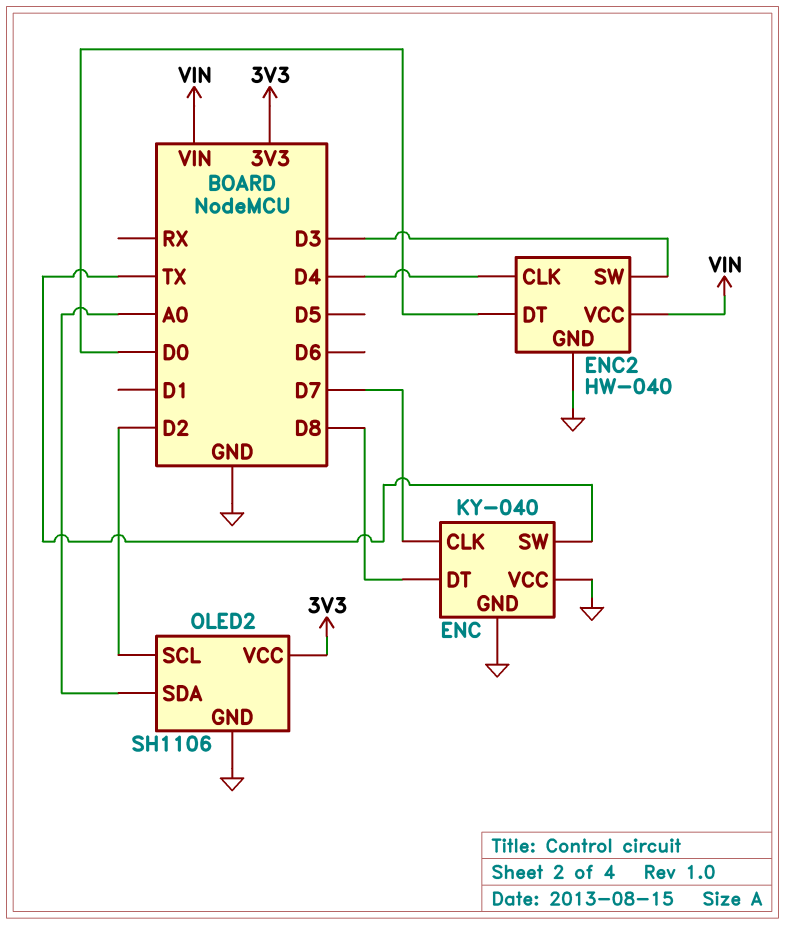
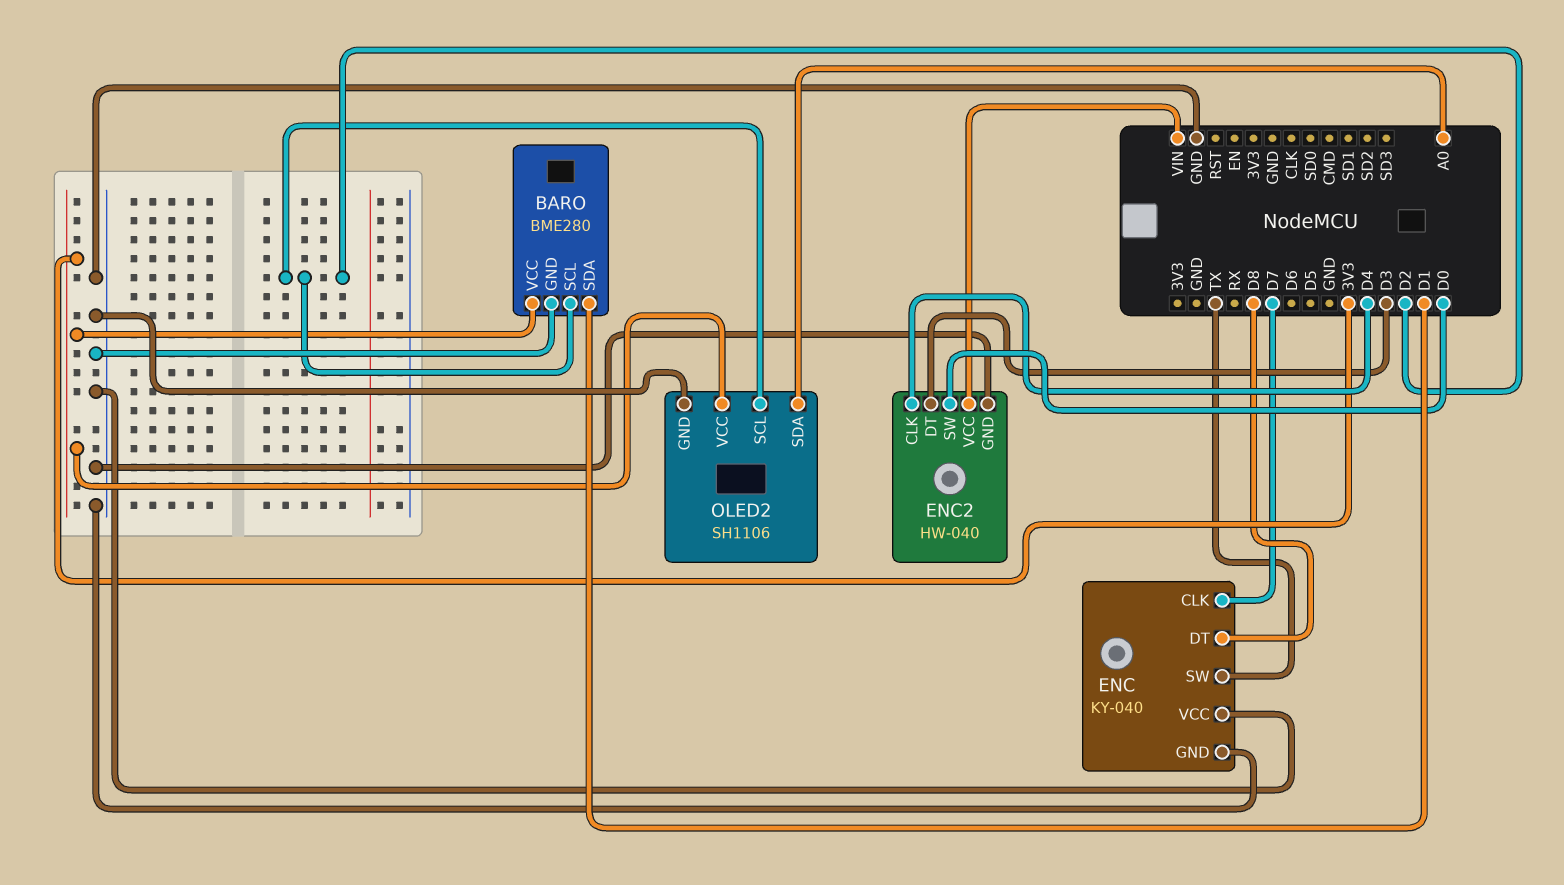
BARO: none -> BME280
BARO pin GND: none -> GND
BARO pin SCL: none -> D2
BARO pin SDA: none -> D1
BARO pin VCC: none -> 3V3
ENC2 pin DT: D0 -> D3
ENC2 pin SW: D3 -> D0

